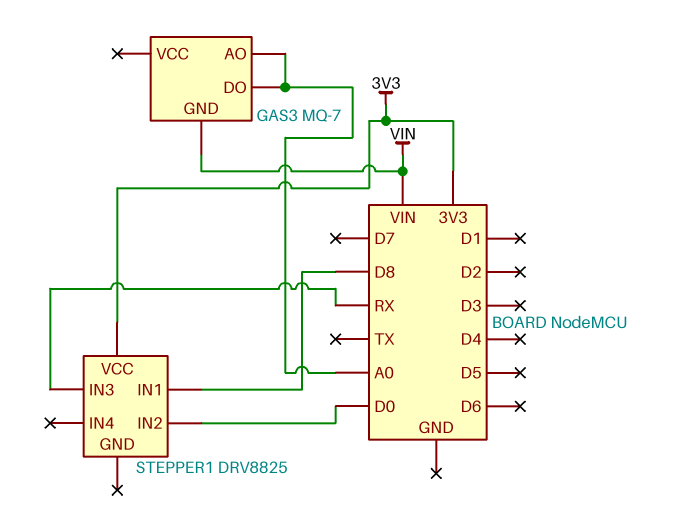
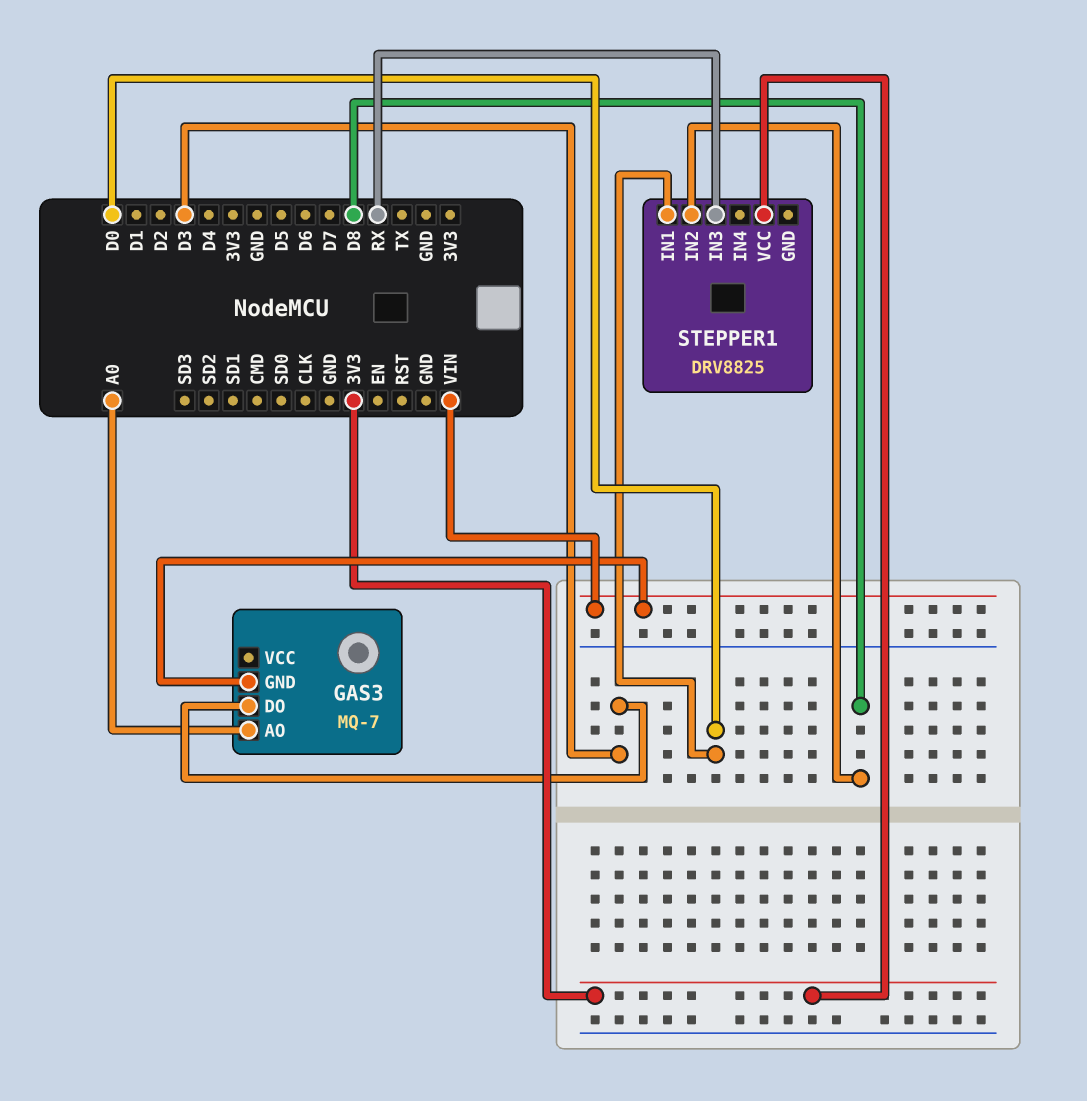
GAS3 pin DO: A0 -> D3
STEPPER1 pin IN1: D8 -> D0
STEPPER1 pin IN2: D0 -> D8

